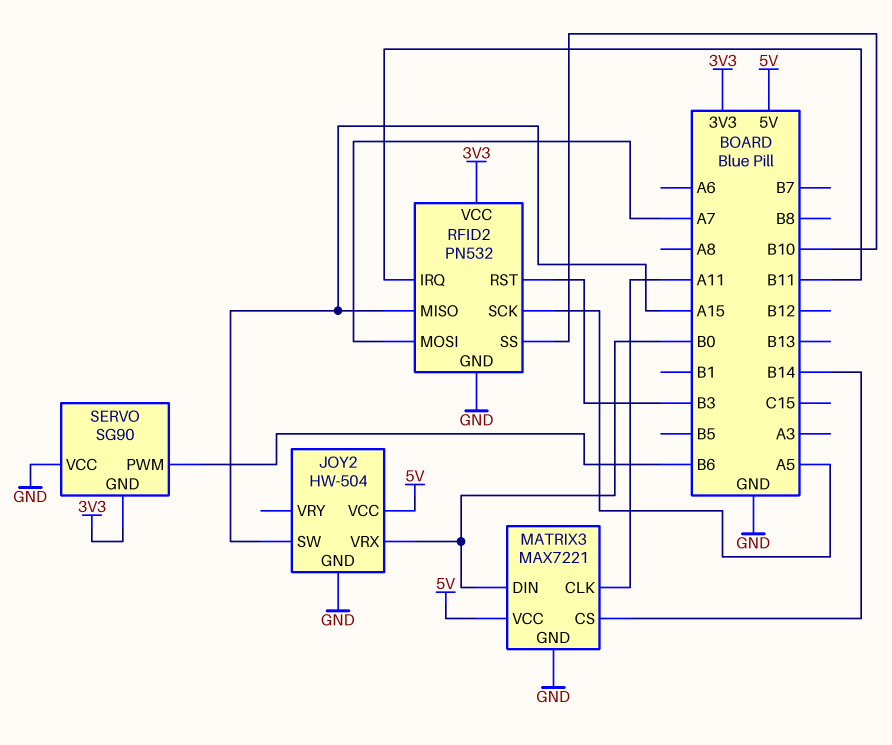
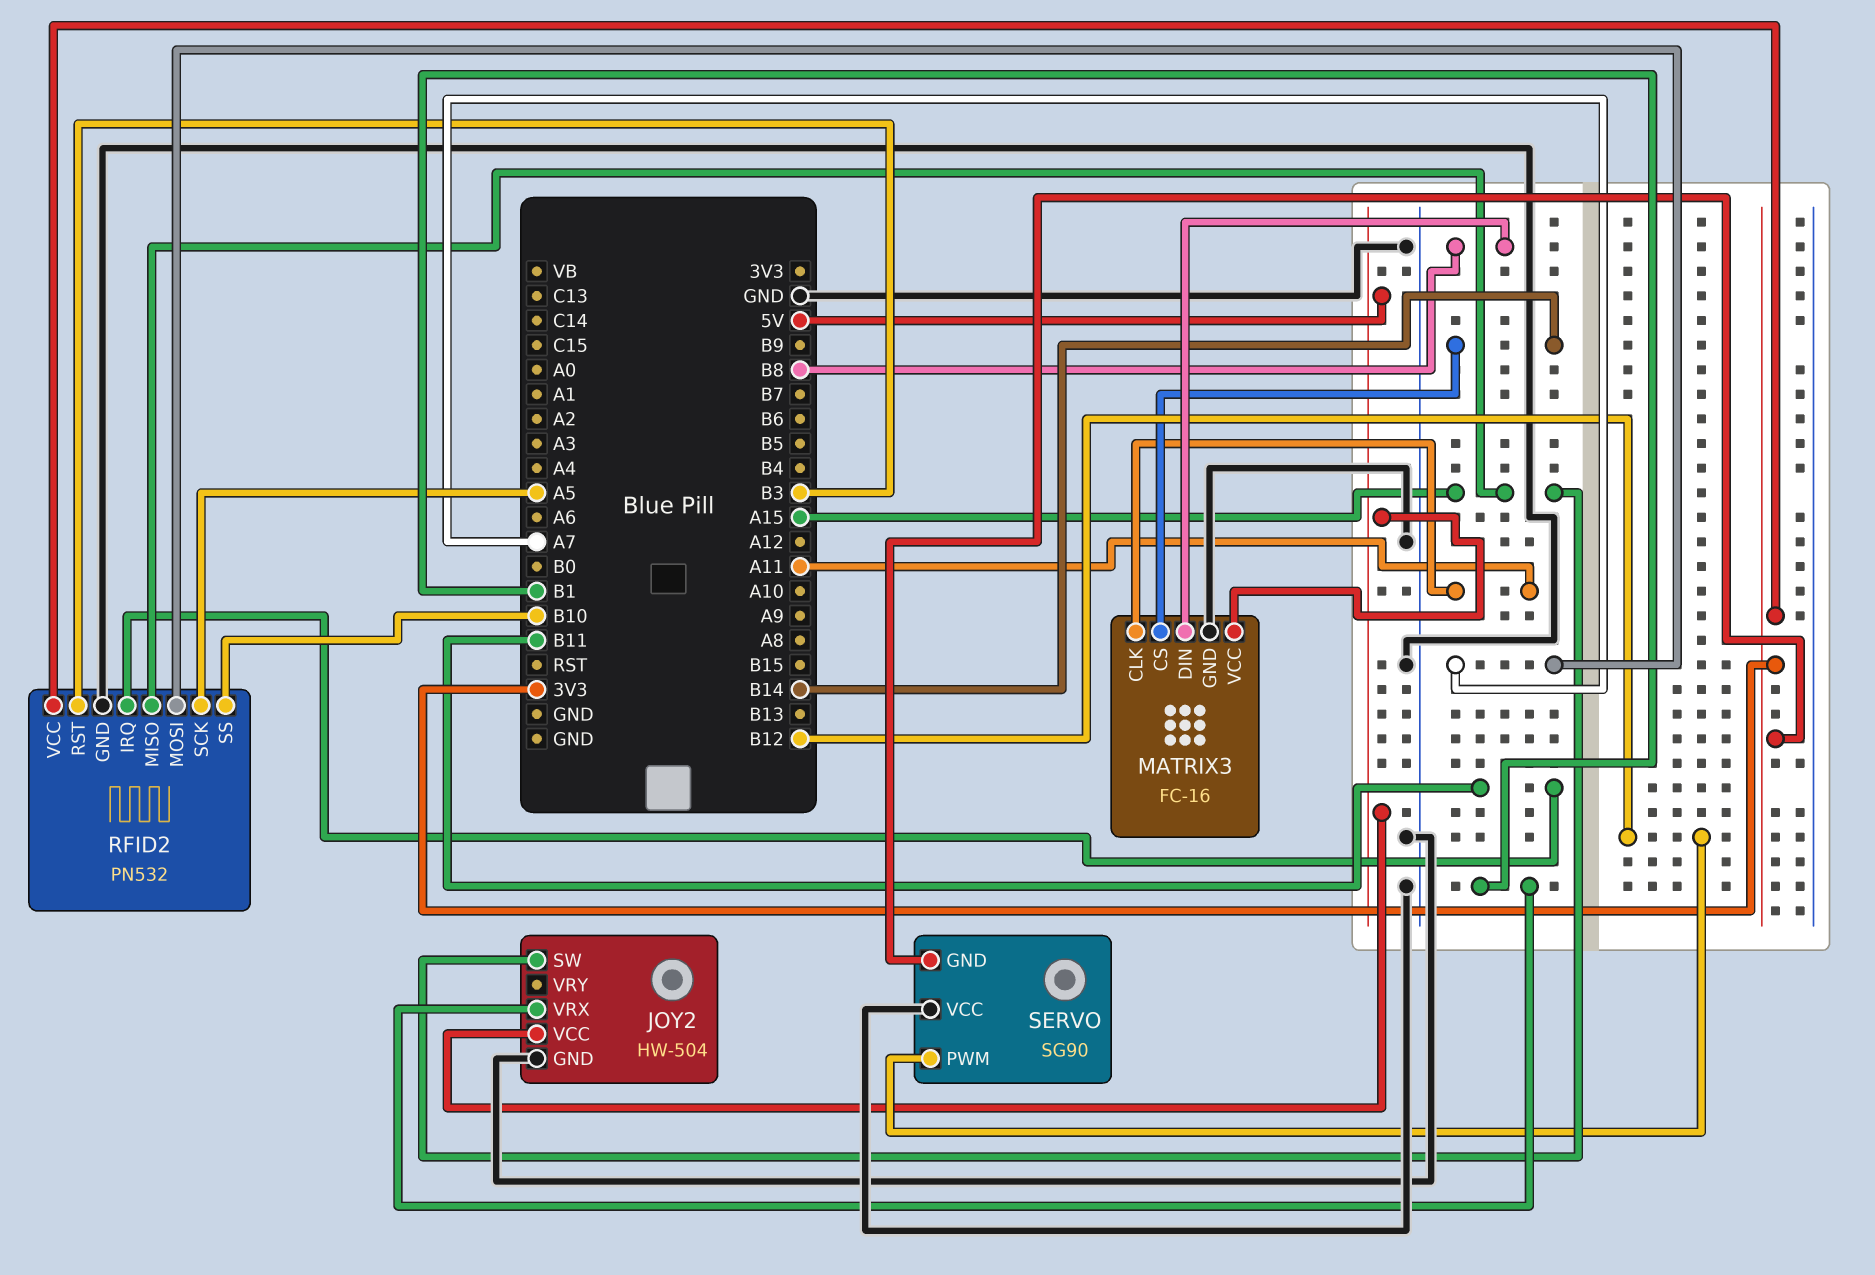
JOY2 pin VRX: B0 -> B1
MATRIX3: MAX7221 -> FC-16
MATRIX3 pin DIN: B0 -> B8
SERVO pin PWM: B6 -> B12

